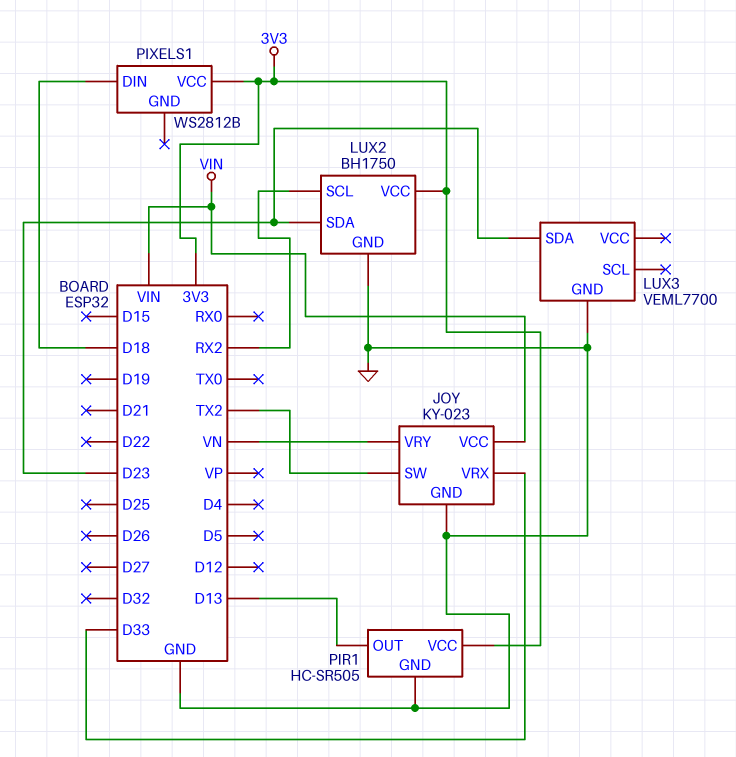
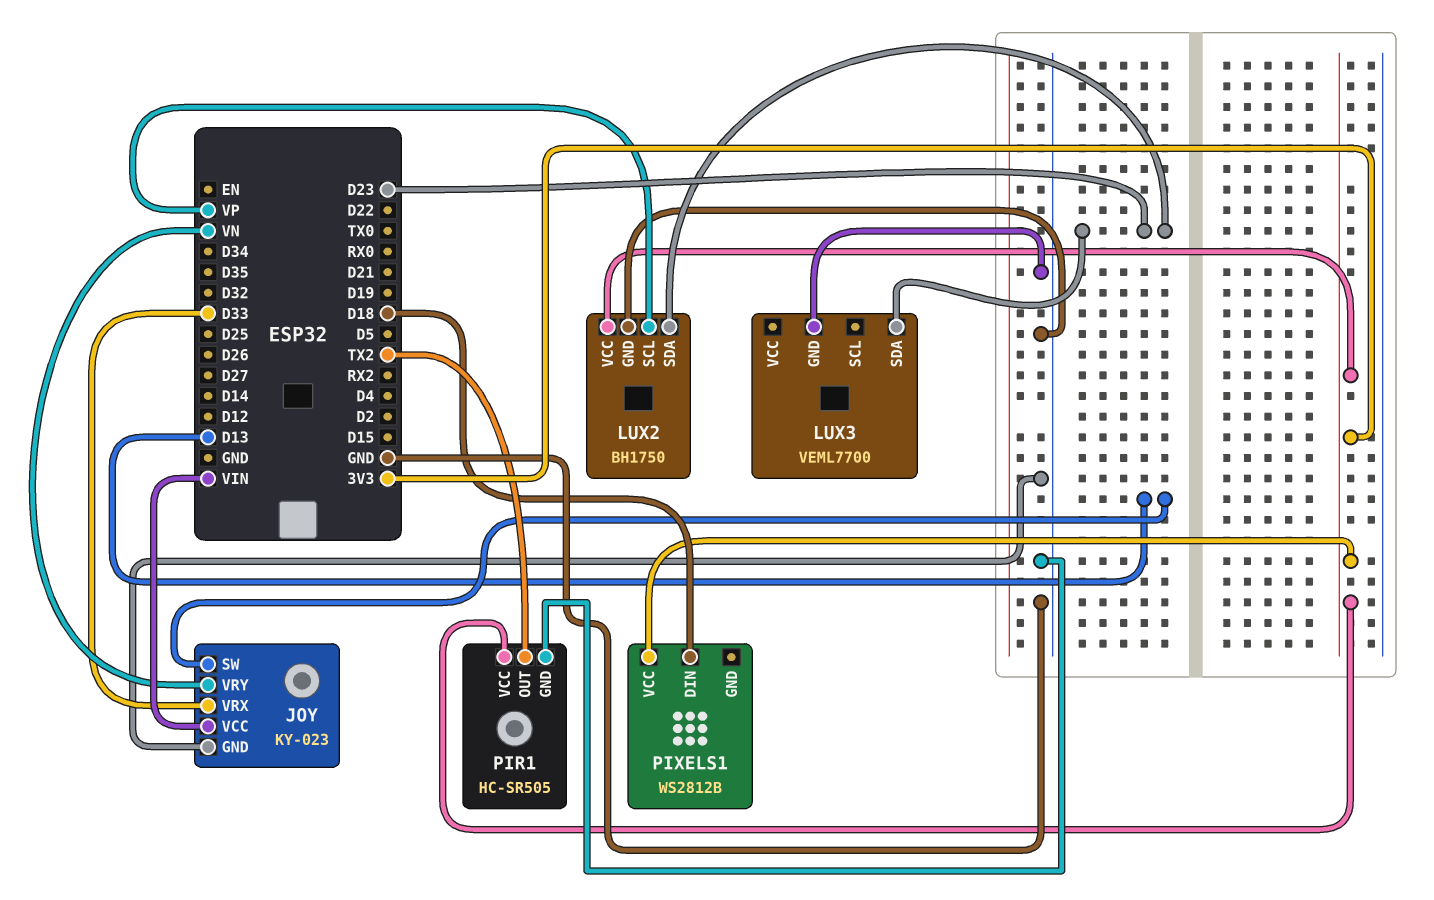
JOY pin SW: TX2 -> D13
LUX2 pin SCL: RX2 -> VP
PIR1 pin OUT: D13 -> TX2

